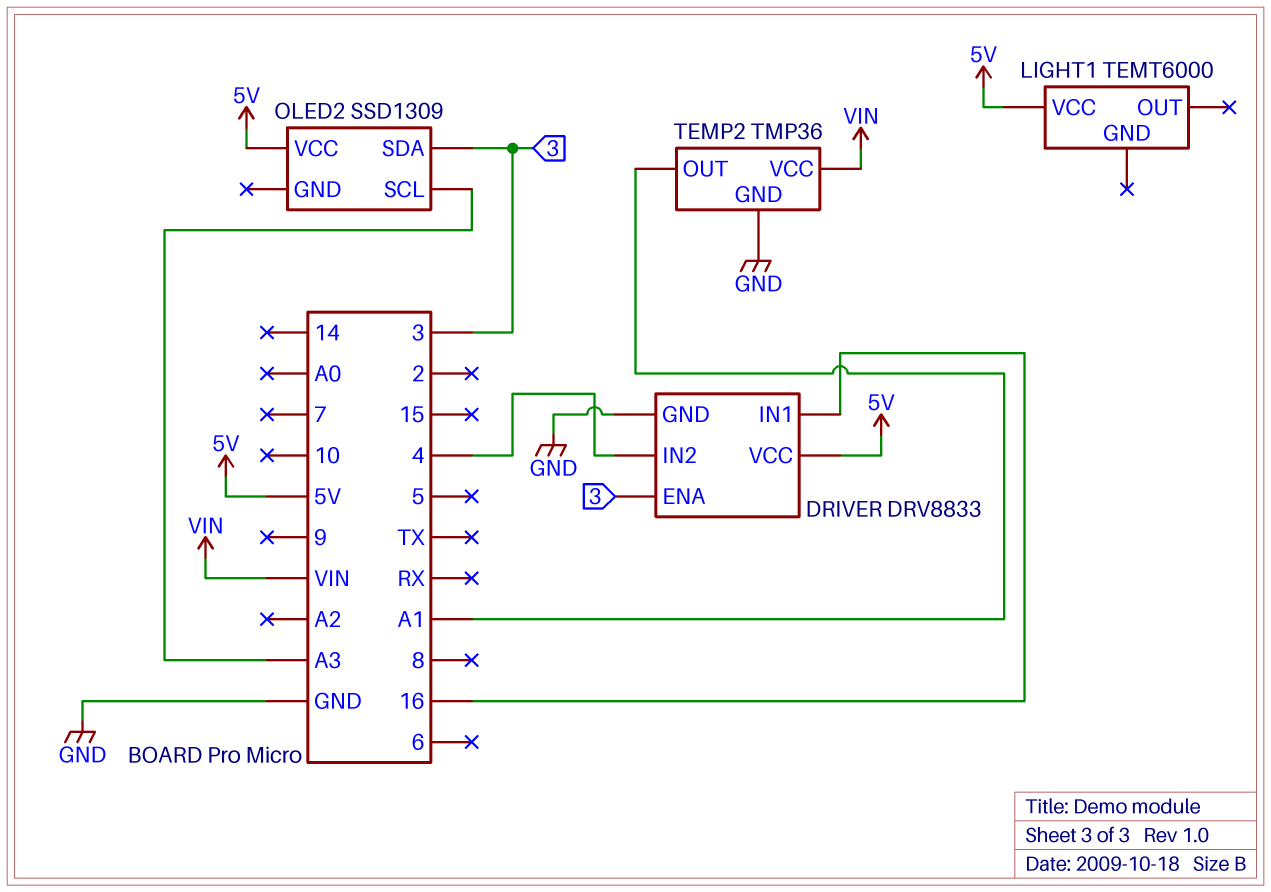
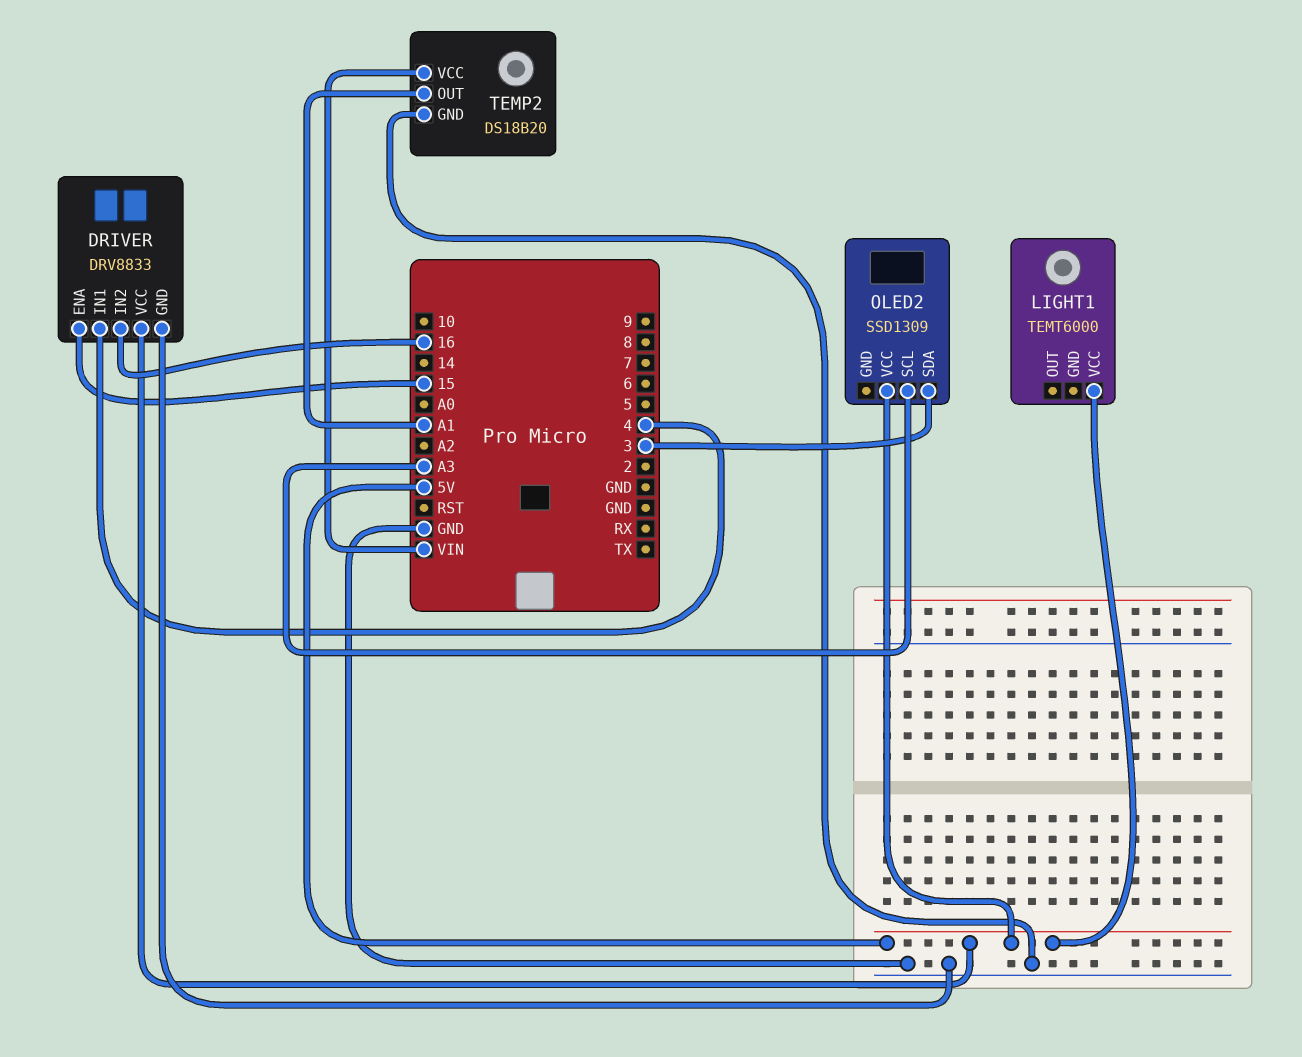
DRIVER pin ENA: 3 -> 15
DRIVER pin IN1: 16 -> 4
DRIVER pin IN2: 4 -> 16
TEMP2: TMP36 -> DS18B20

